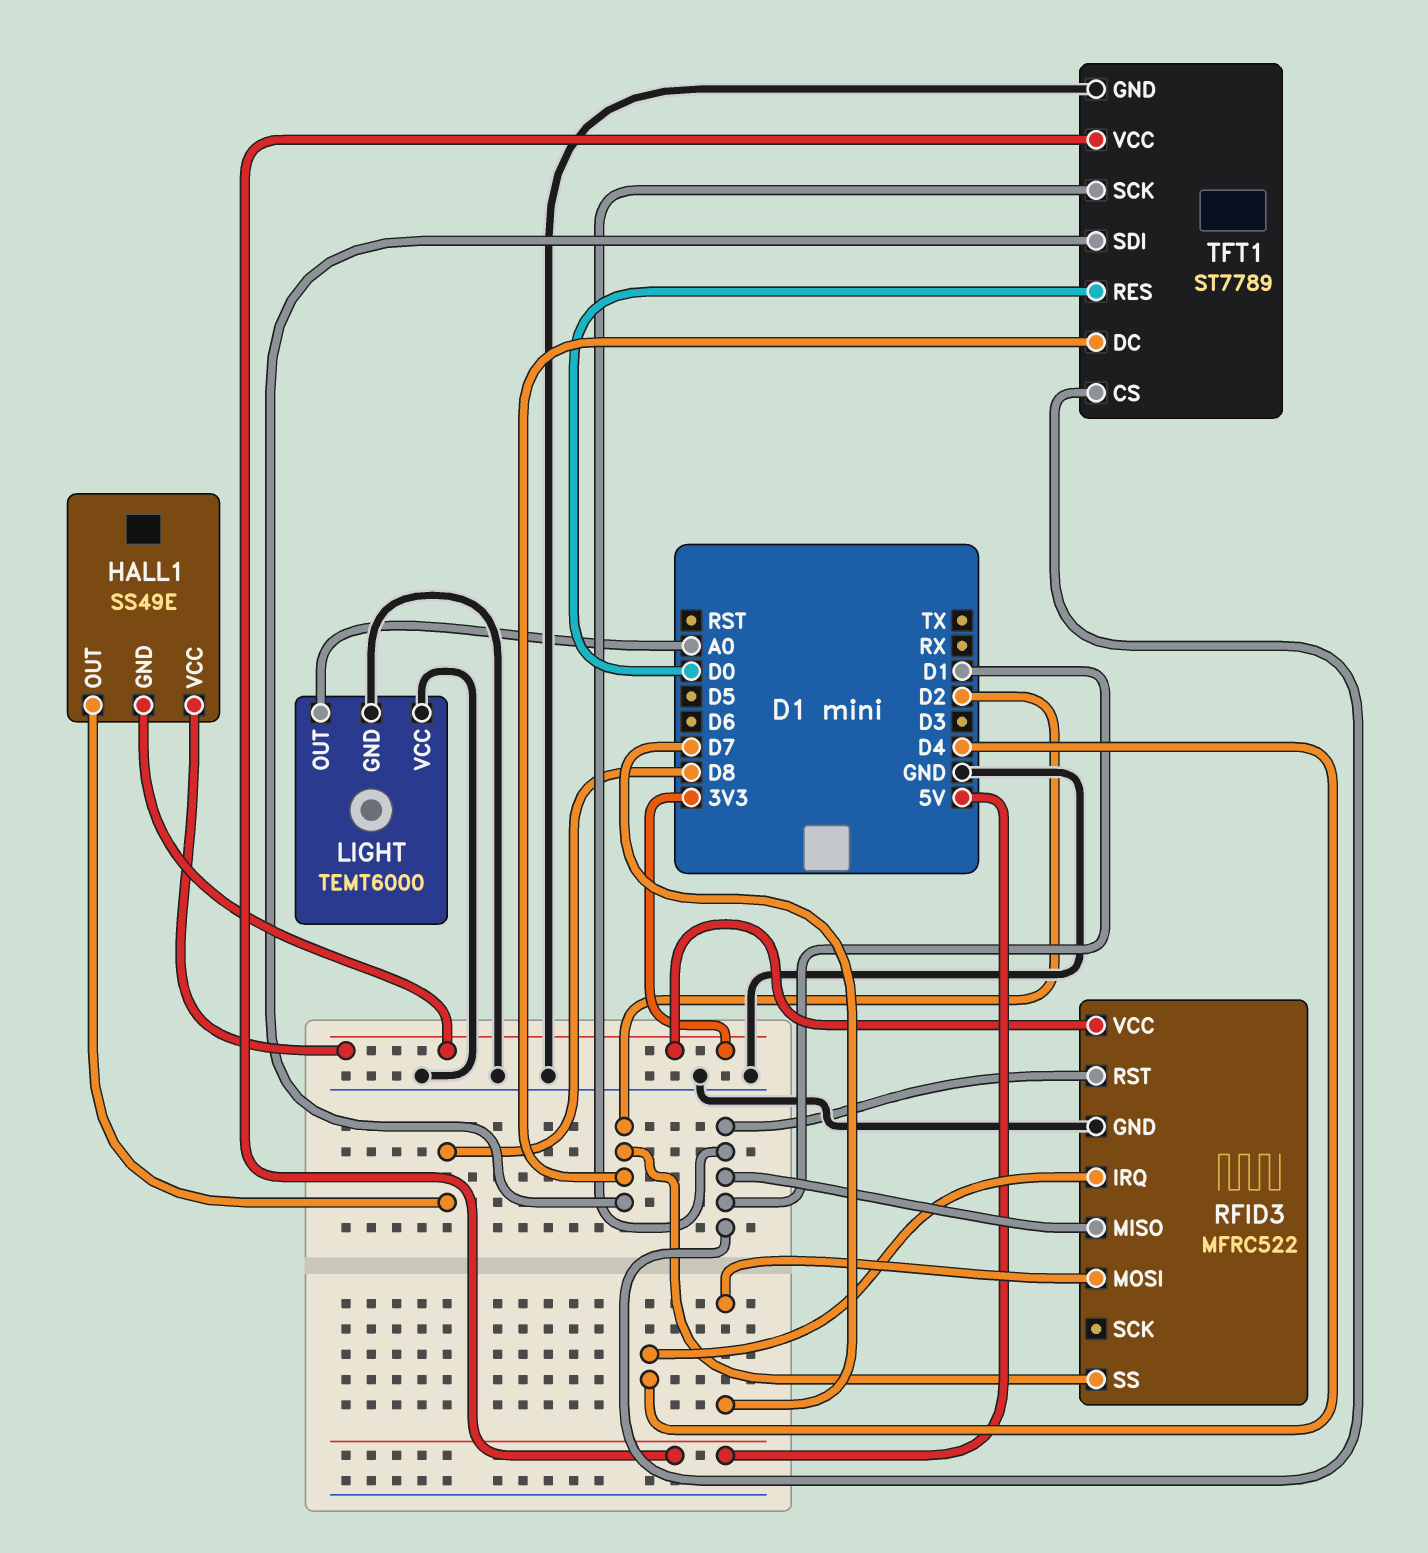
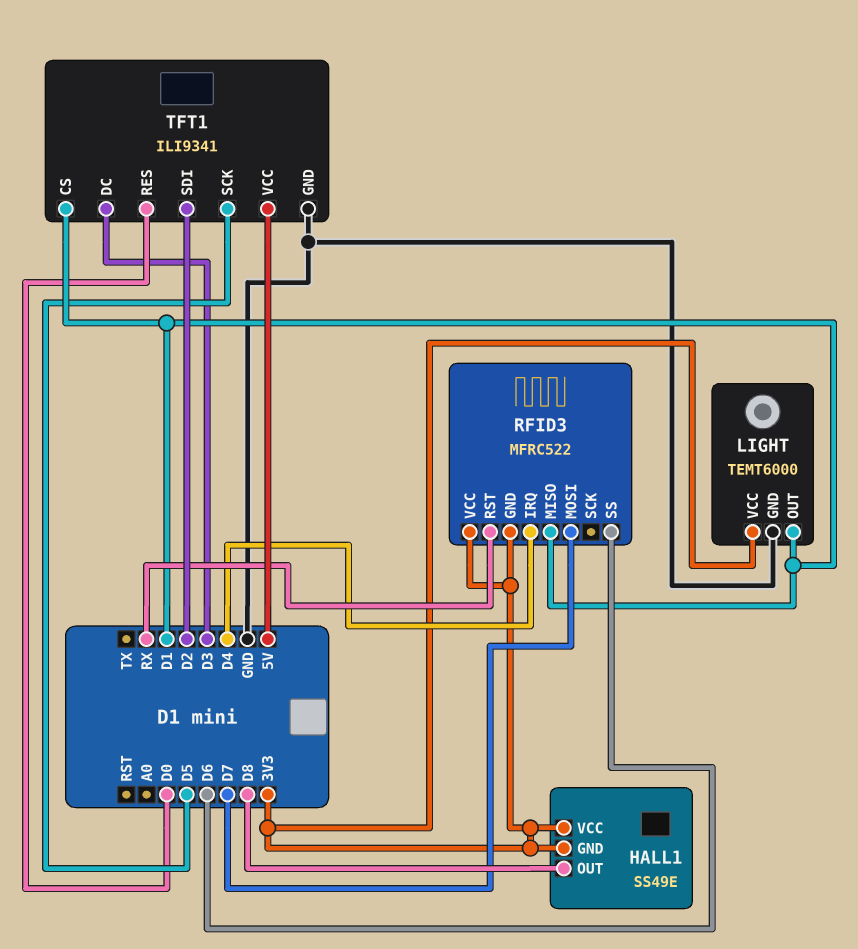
LIGHT pin OUT: A0 -> D1
LIGHT pin VCC: GND -> 3V3
RFID3 pin GND: GND -> 3V3
RFID3 pin RST: D1 -> RX
RFID3 pin SS: D2 -> D6
TFT1: ST7789 -> ILI9341
TFT1 pin DC: D2 -> D3
TFT1 pin SCK: D1 -> D5

